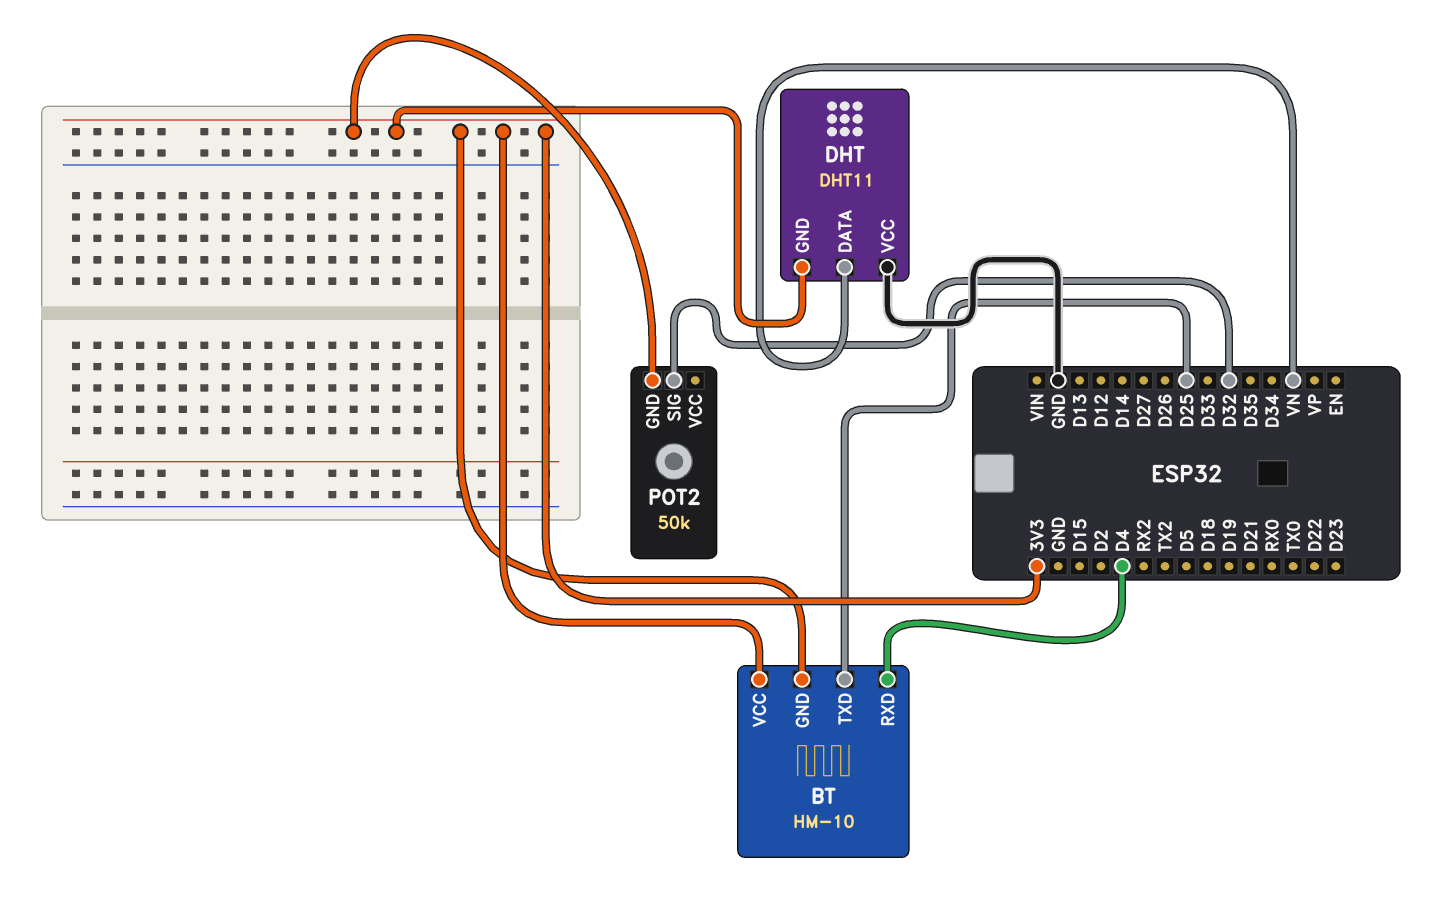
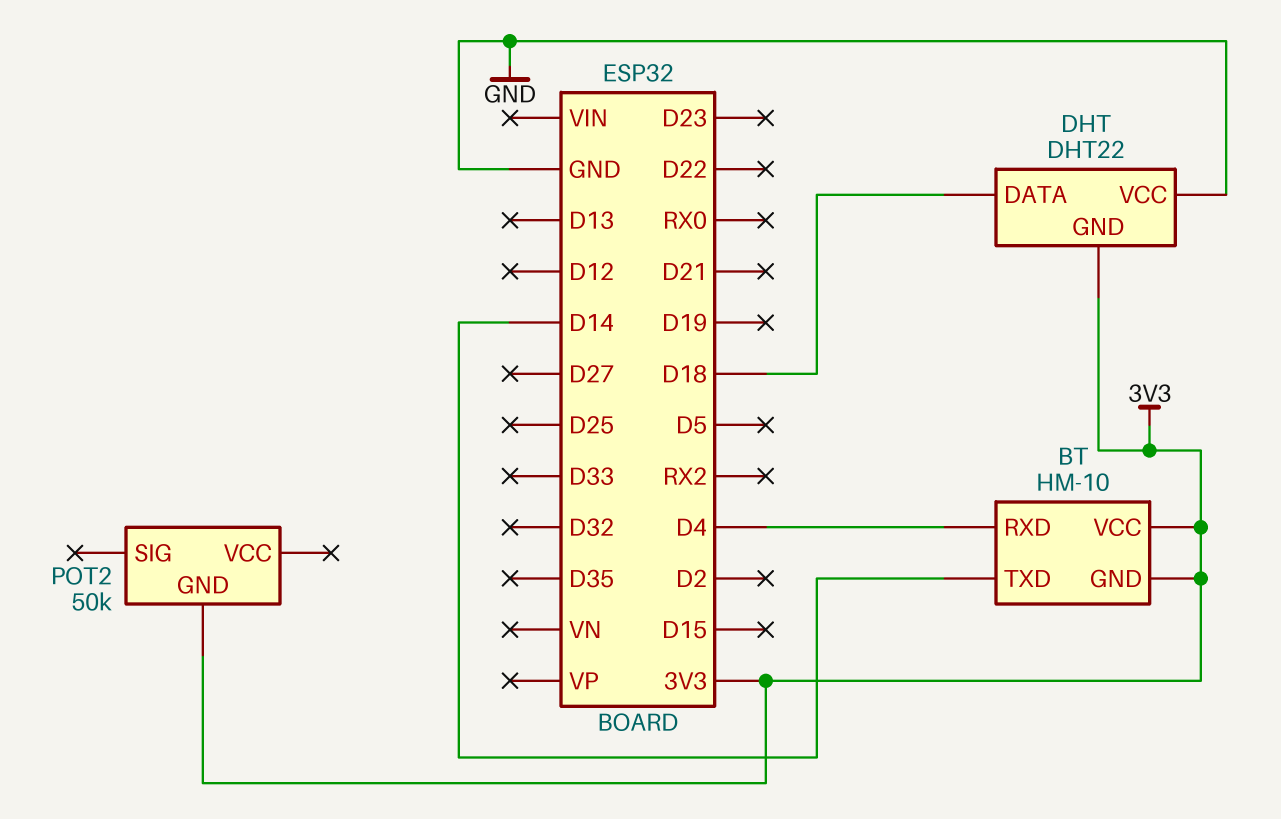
BT pin TXD: D25 -> D14
DHT: DHT11 -> DHT22
DHT pin DATA: VN -> D18
POT2 pin SIG: D32 -> none

